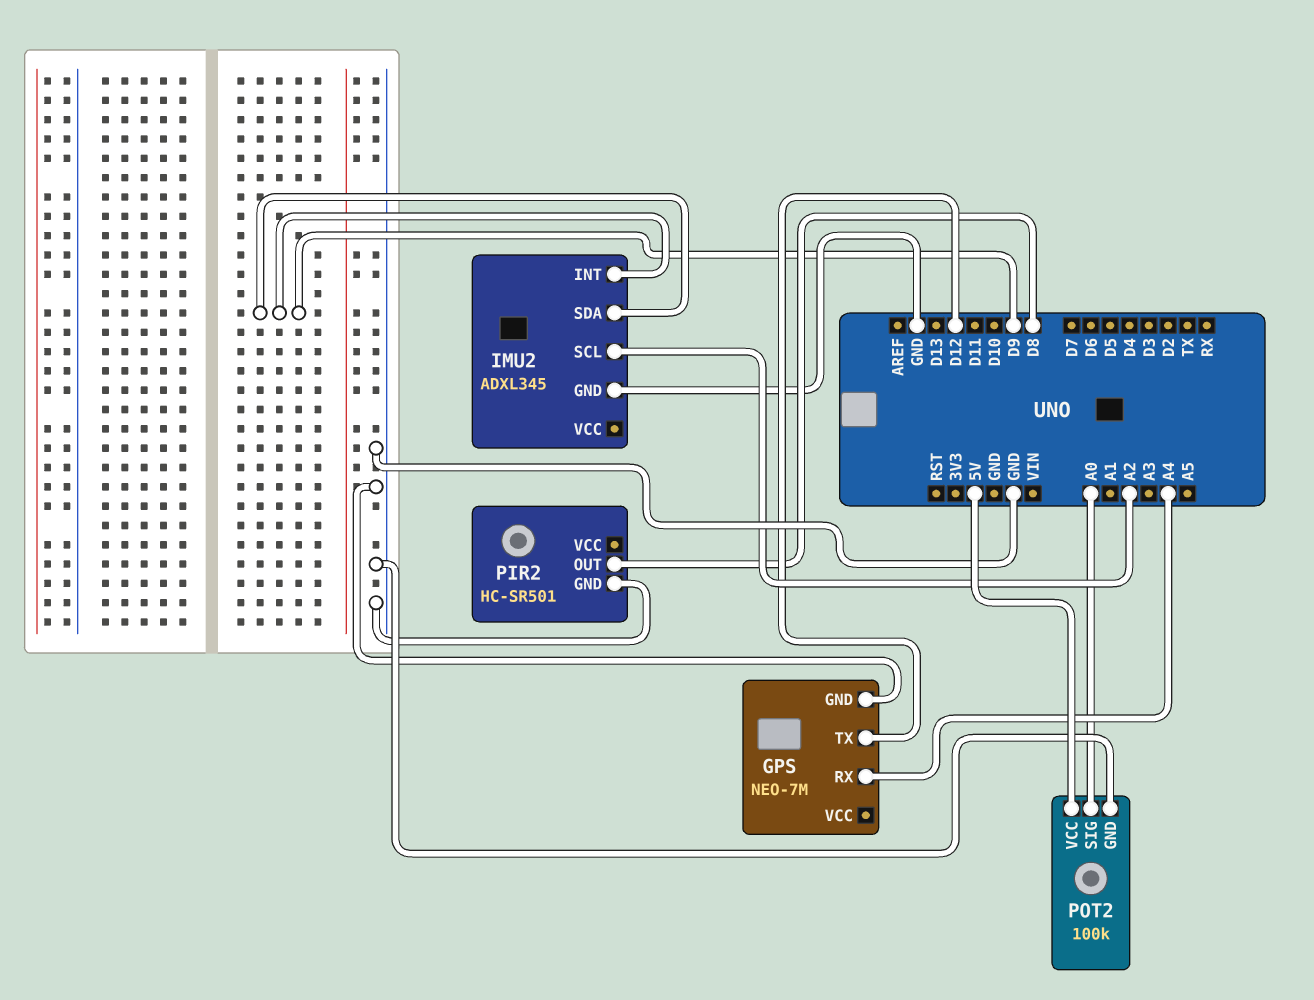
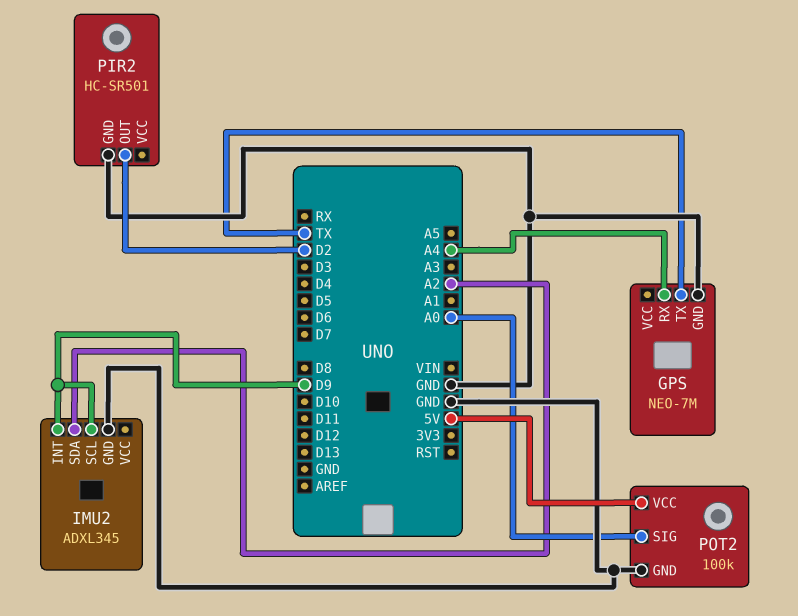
GPS pin TX: D12 -> TX
IMU2 pin SCL: A2 -> D9
IMU2 pin SDA: D9 -> A2
PIR2 pin OUT: D8 -> D2

